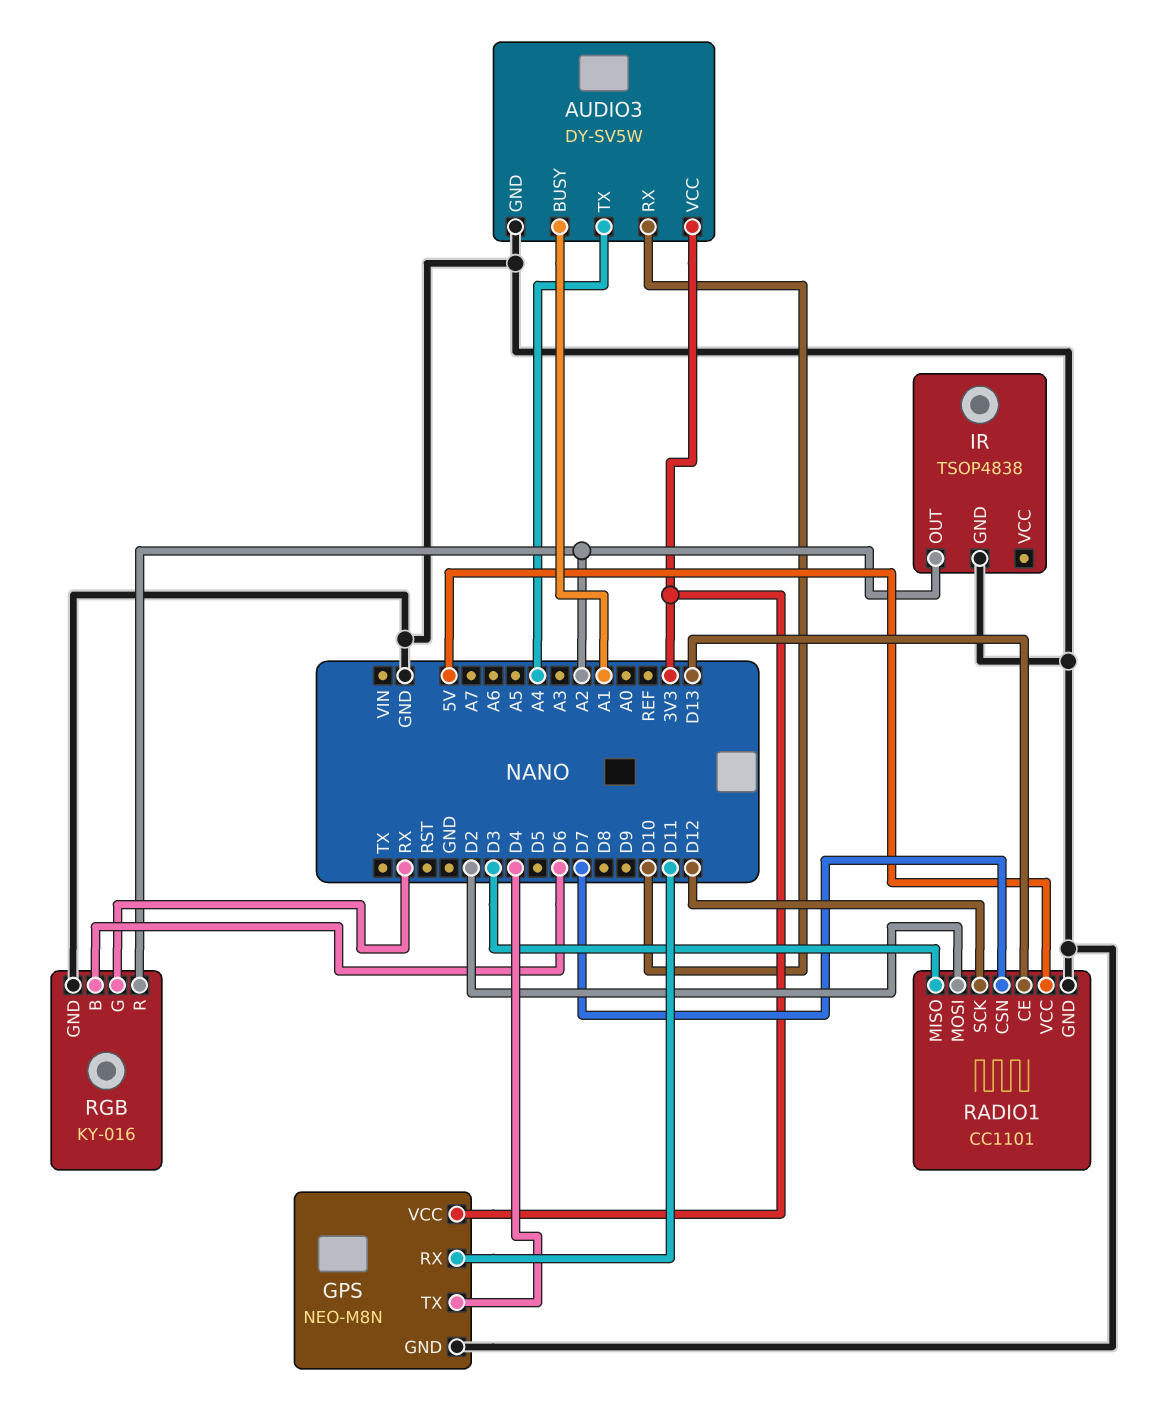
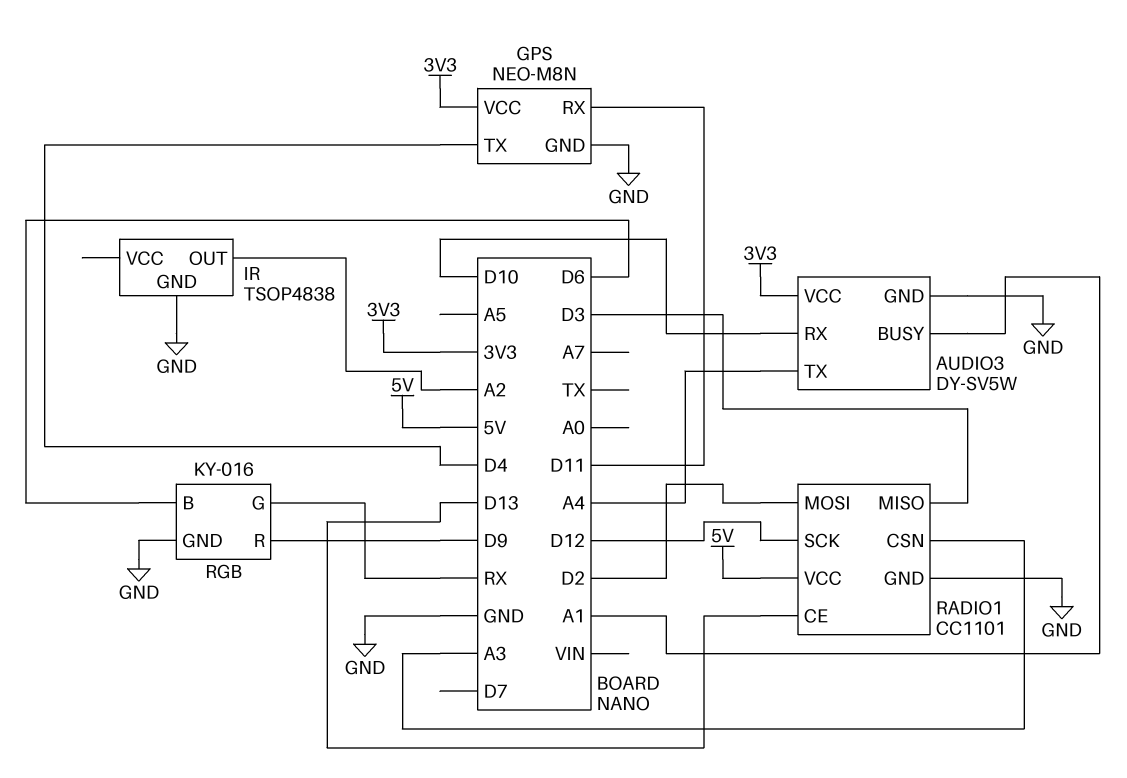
RADIO1 pin CSN: D7 -> A3
RGB pin R: A2 -> D9

